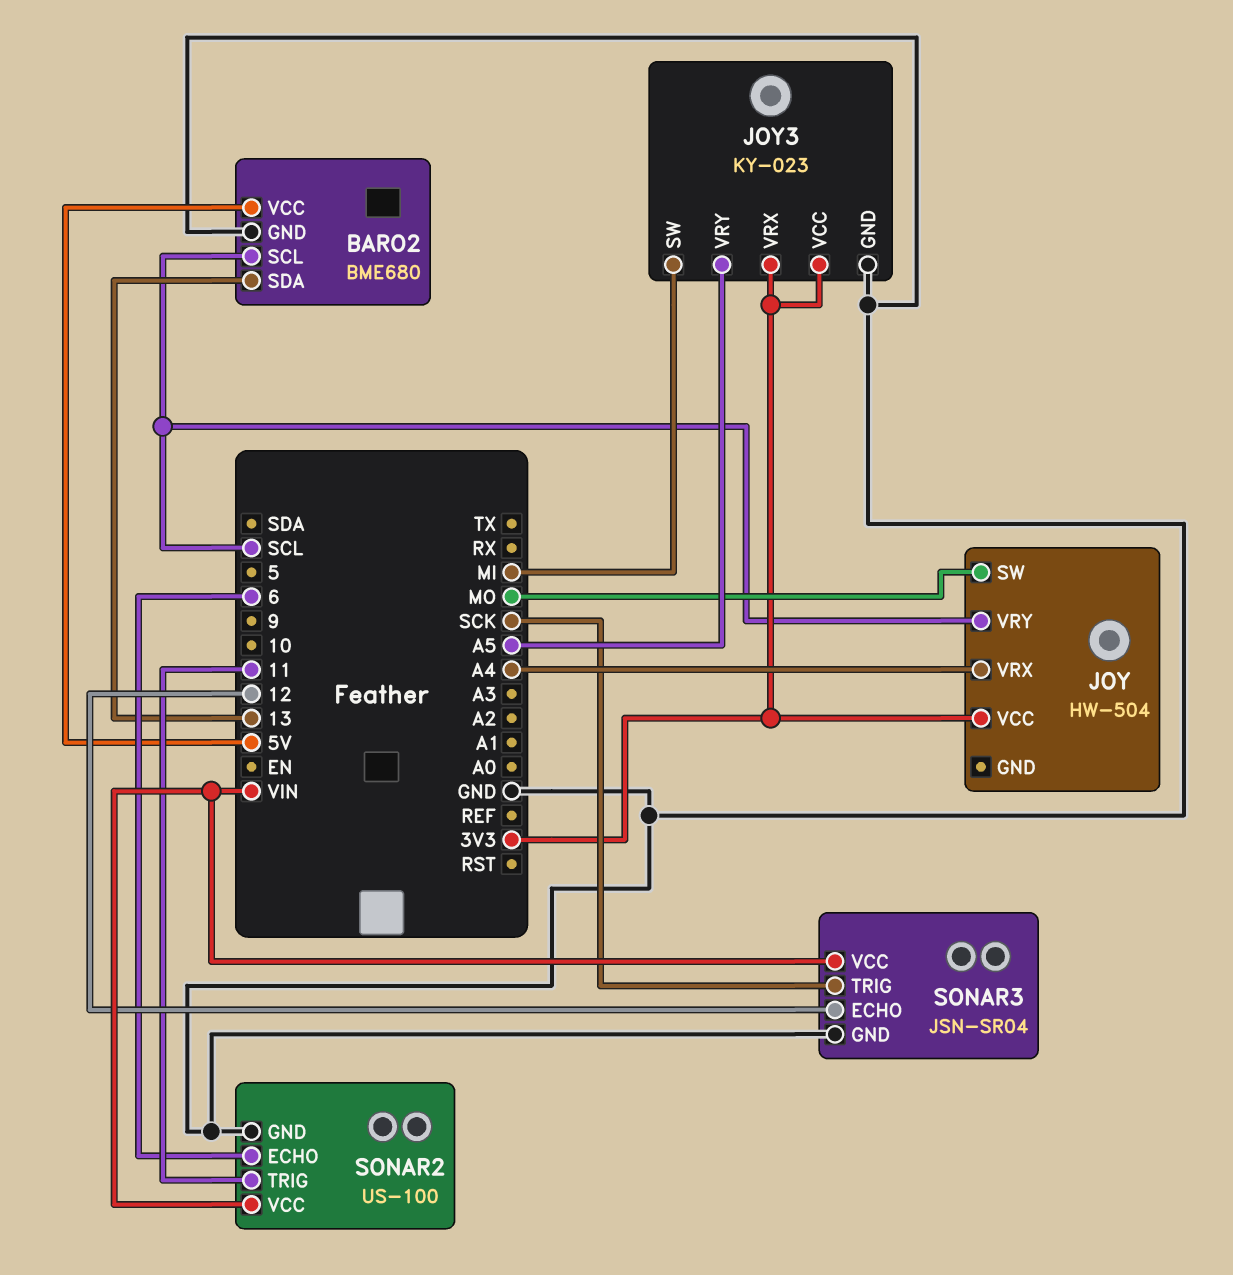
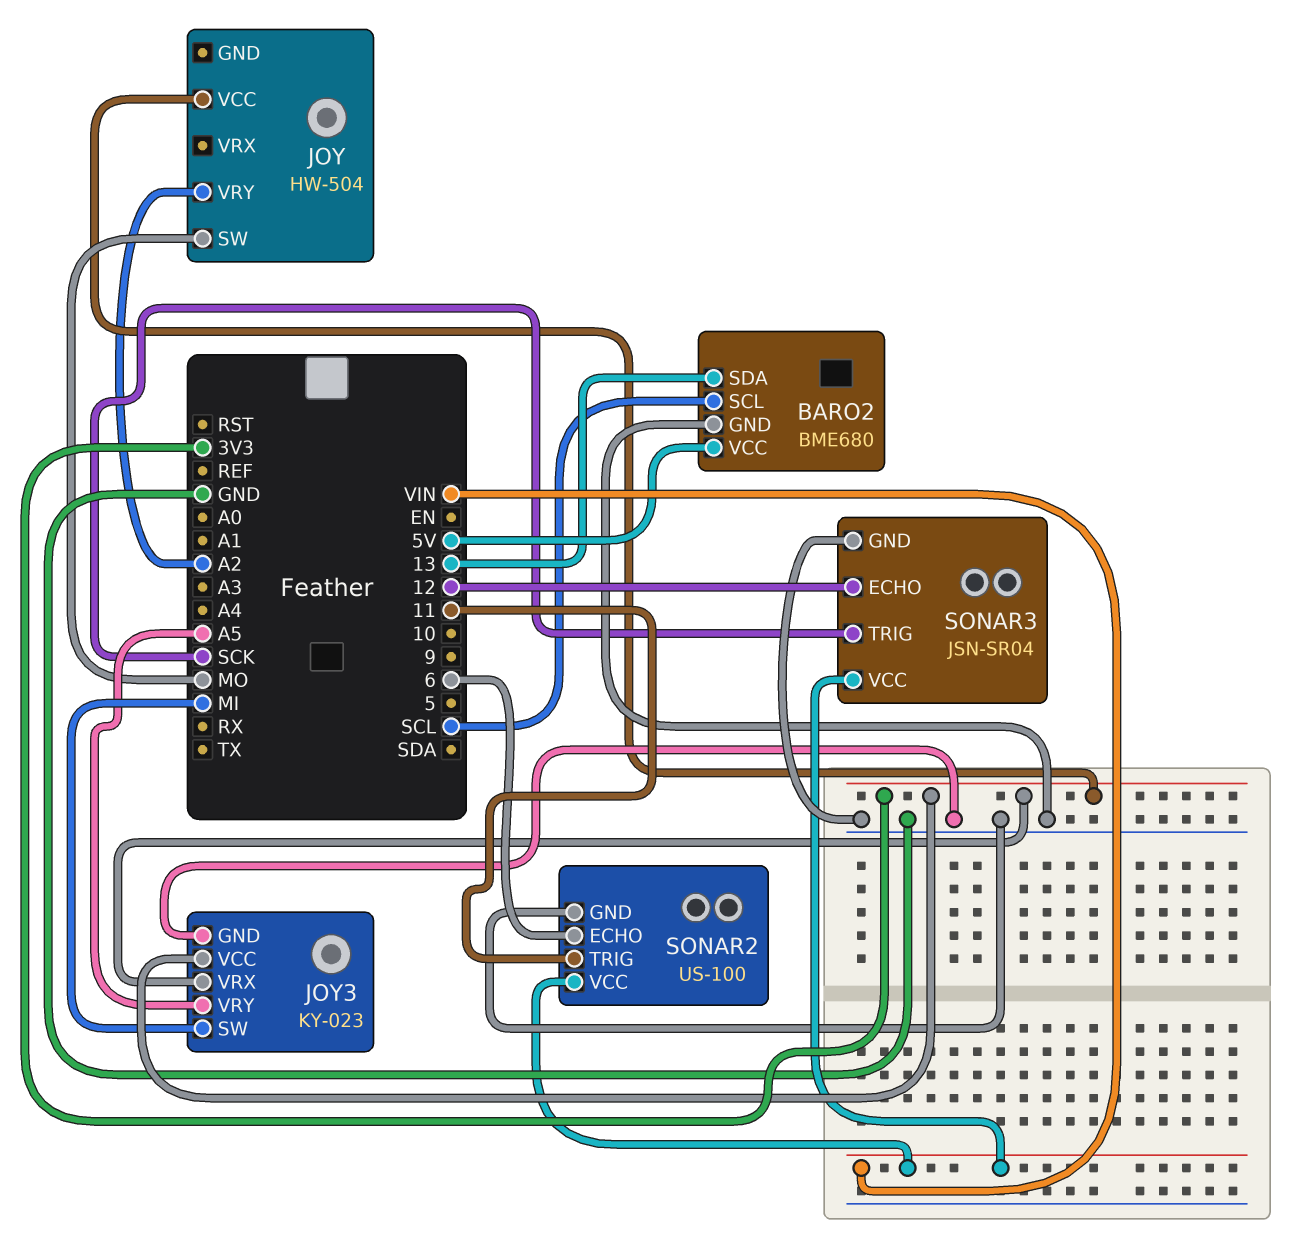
JOY pin VRX: A4 -> none
JOY pin VRY: SCL -> A2

